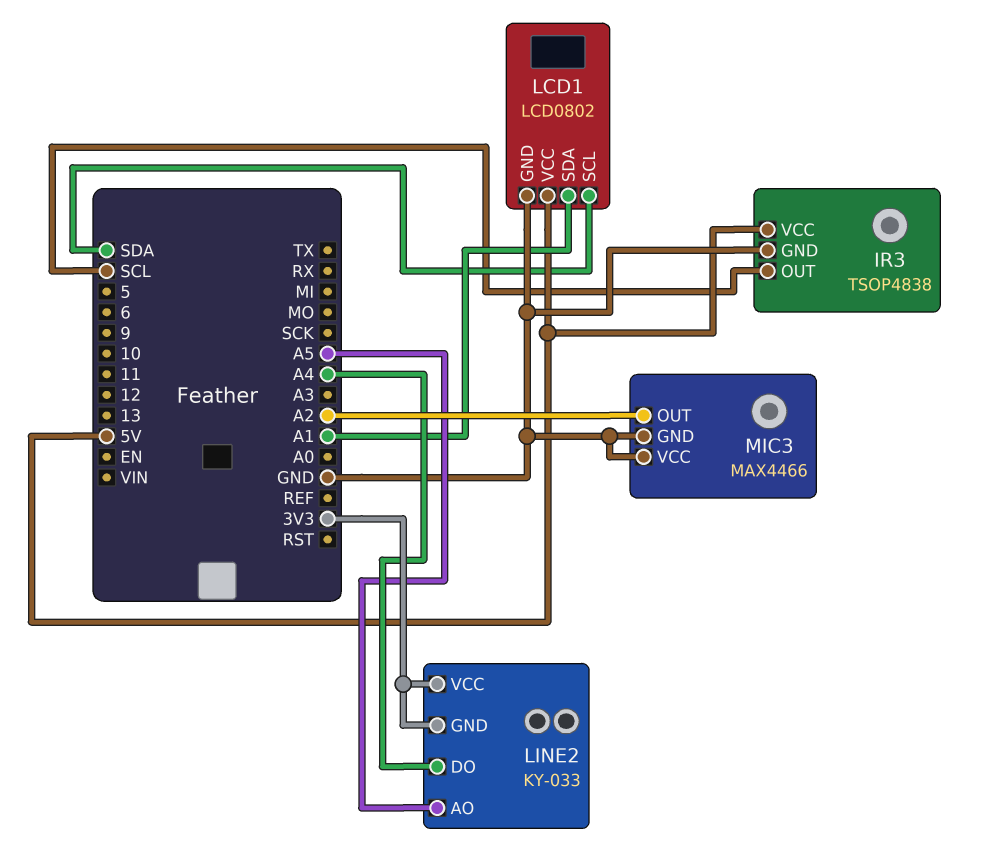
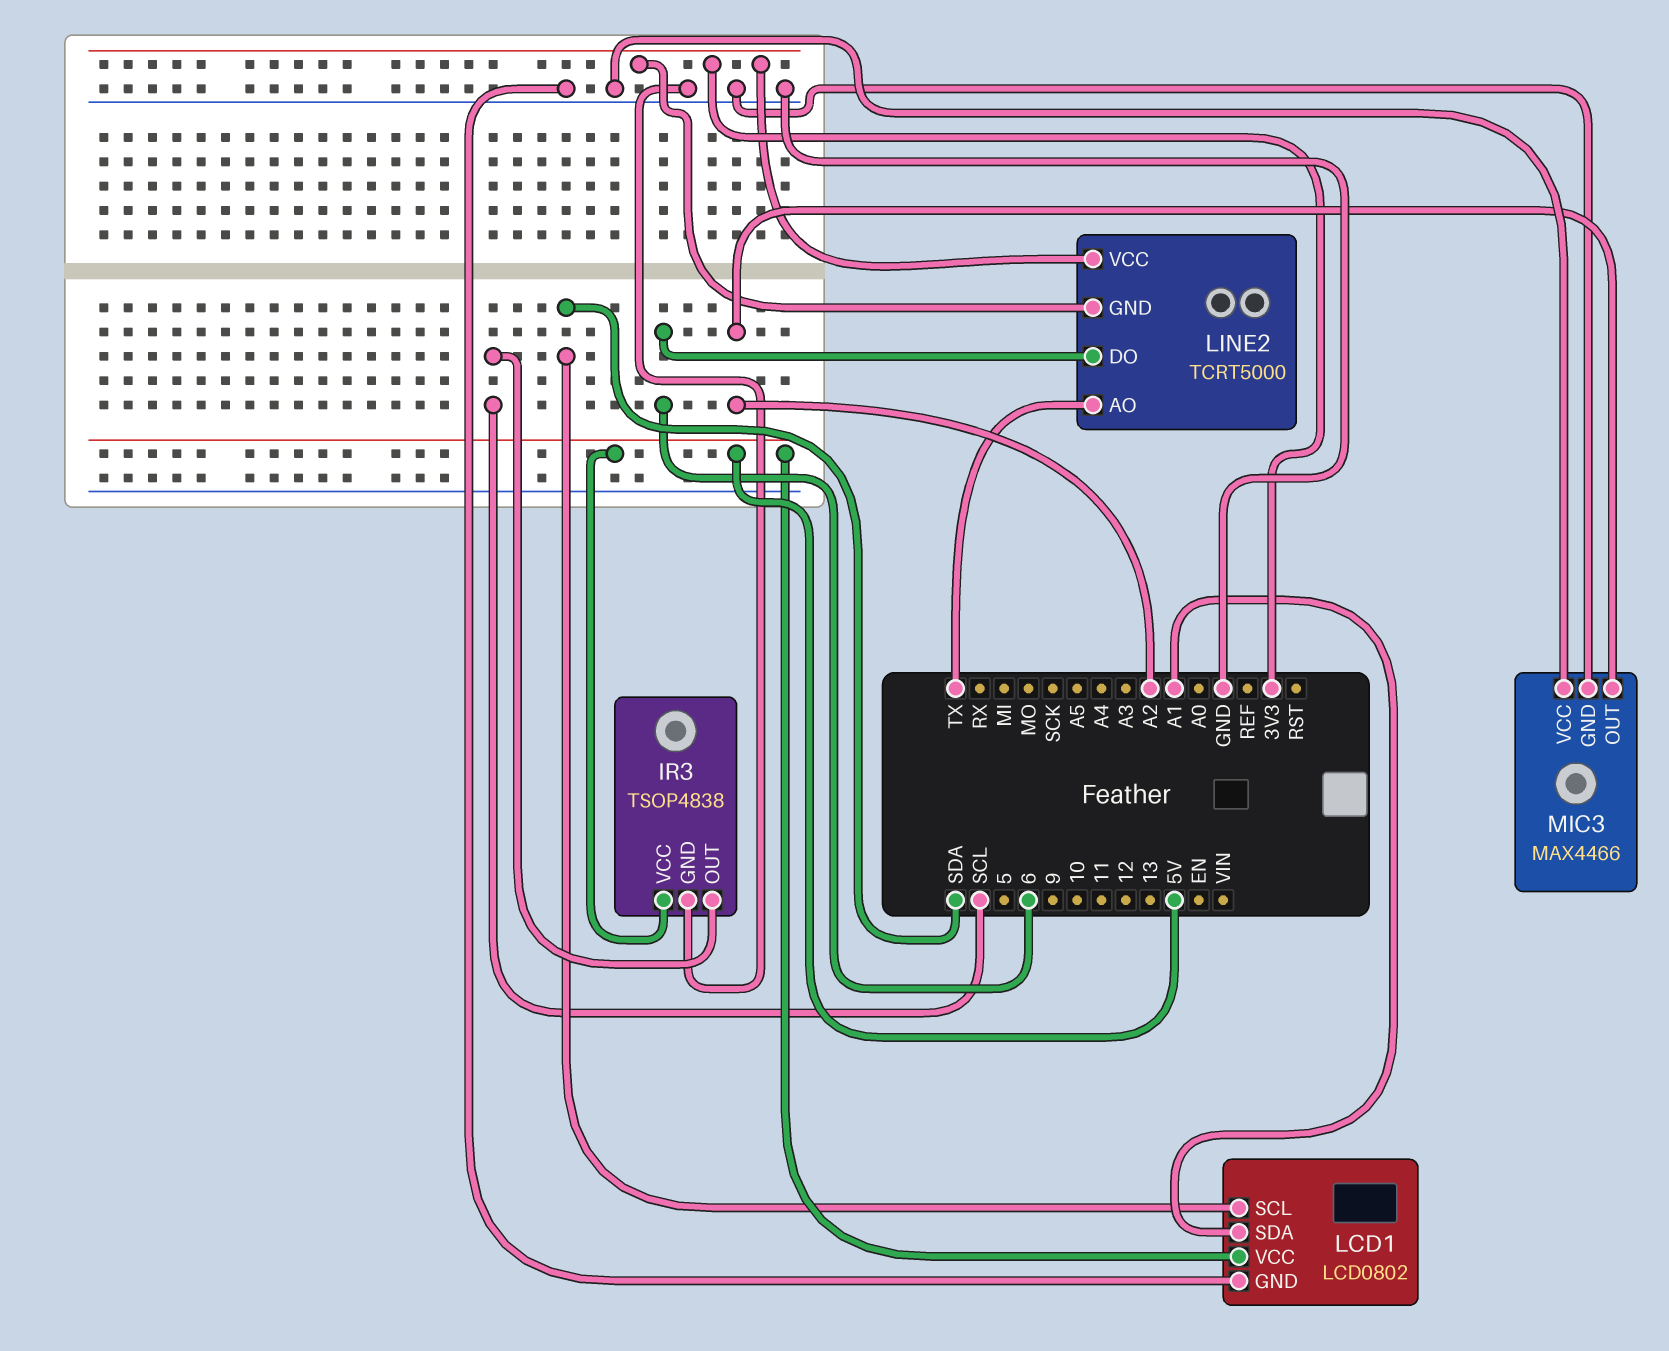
LINE2: KY-033 -> TCRT5000
LINE2 pin AO: A5 -> TX
LINE2 pin DO: A4 -> 6

